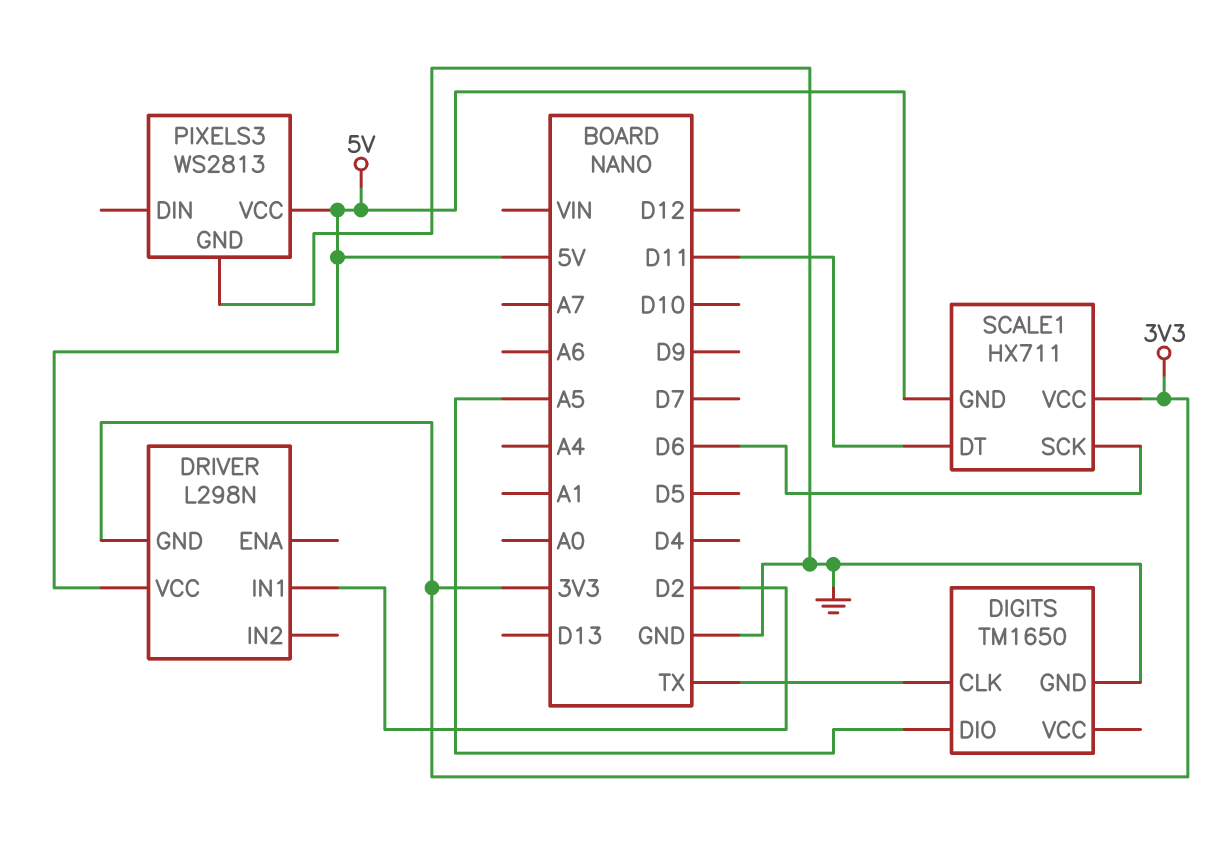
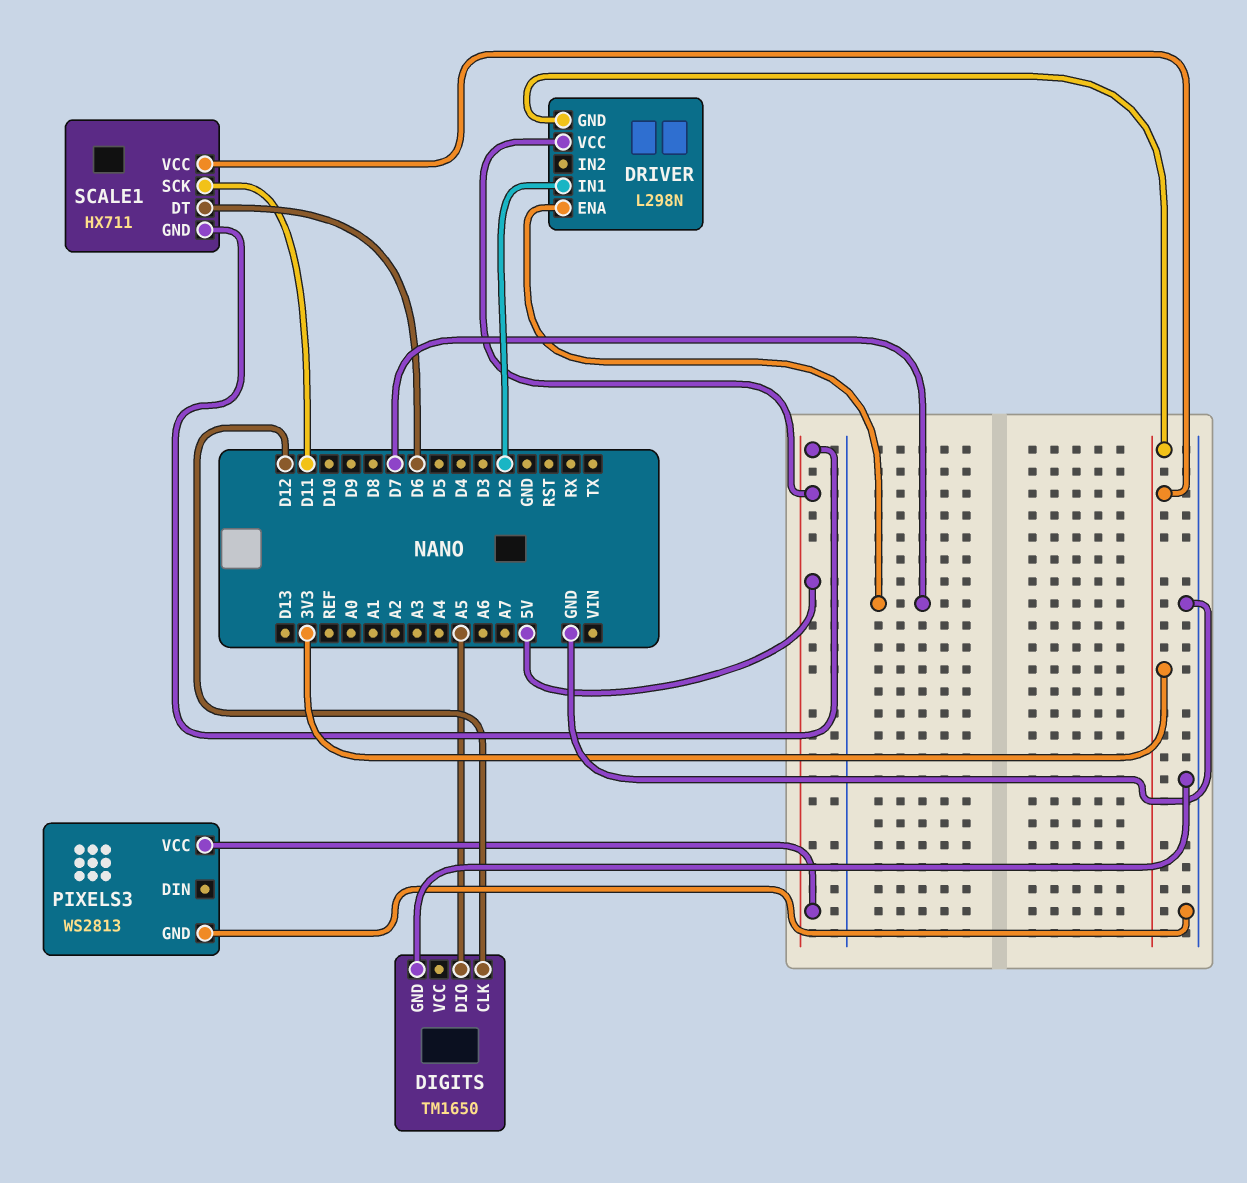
DIGITS pin CLK: TX -> D12
DRIVER pin ENA: none -> D7
SCALE1 pin DT: D11 -> D6
SCALE1 pin SCK: D6 -> D11

